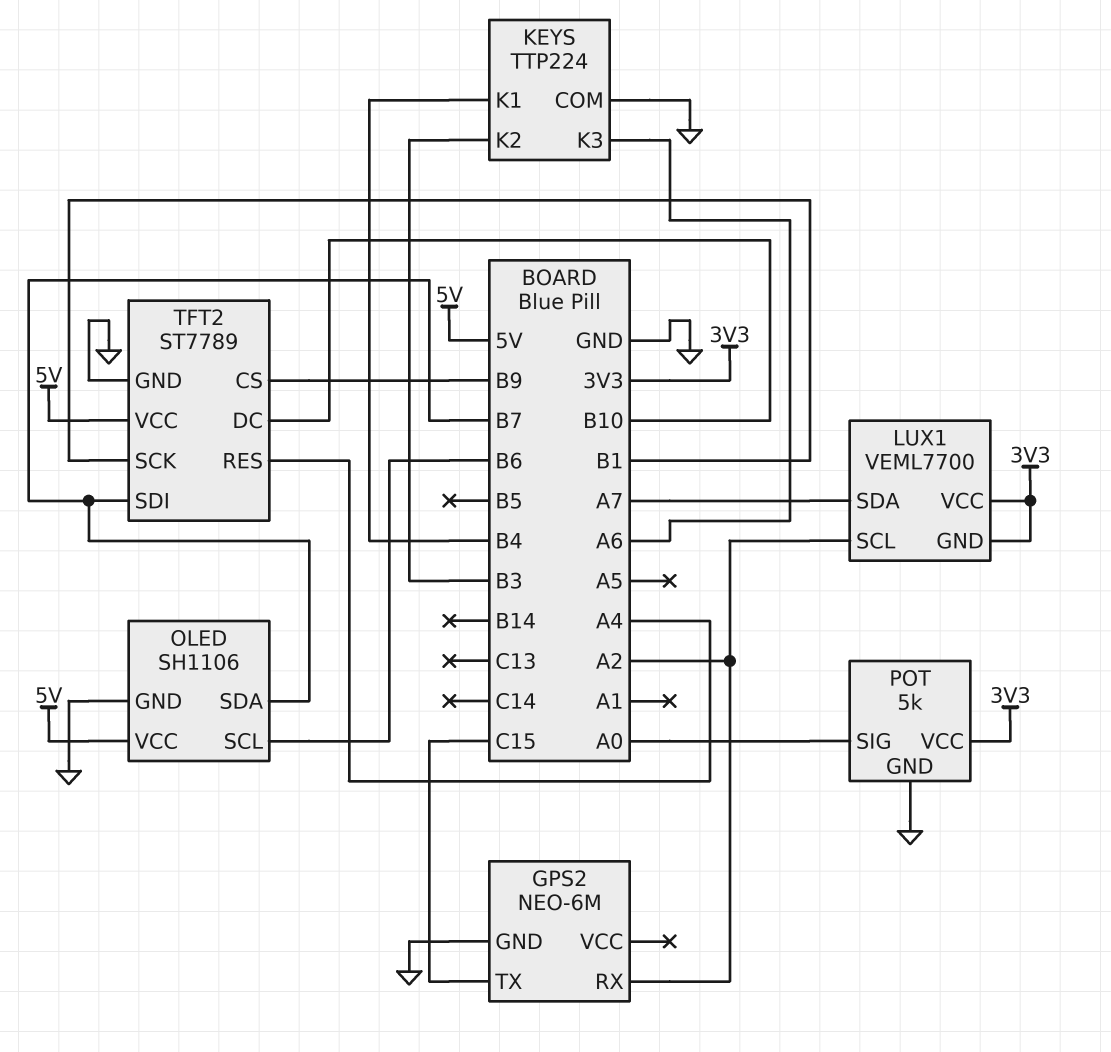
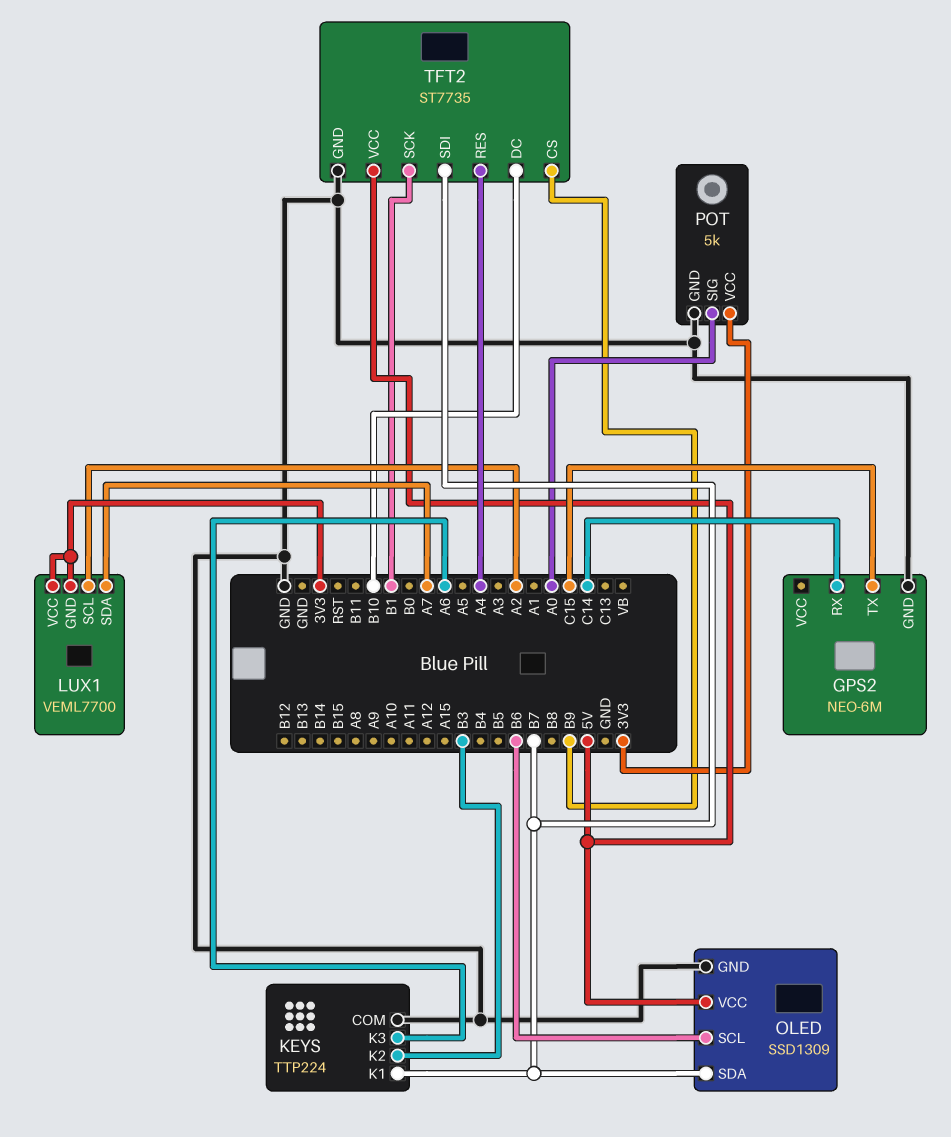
GPS2 pin RX: A2 -> C14
KEYS pin K1: B4 -> B7
OLED: SH1106 -> SSD1309
TFT2: ST7789 -> ST7735

